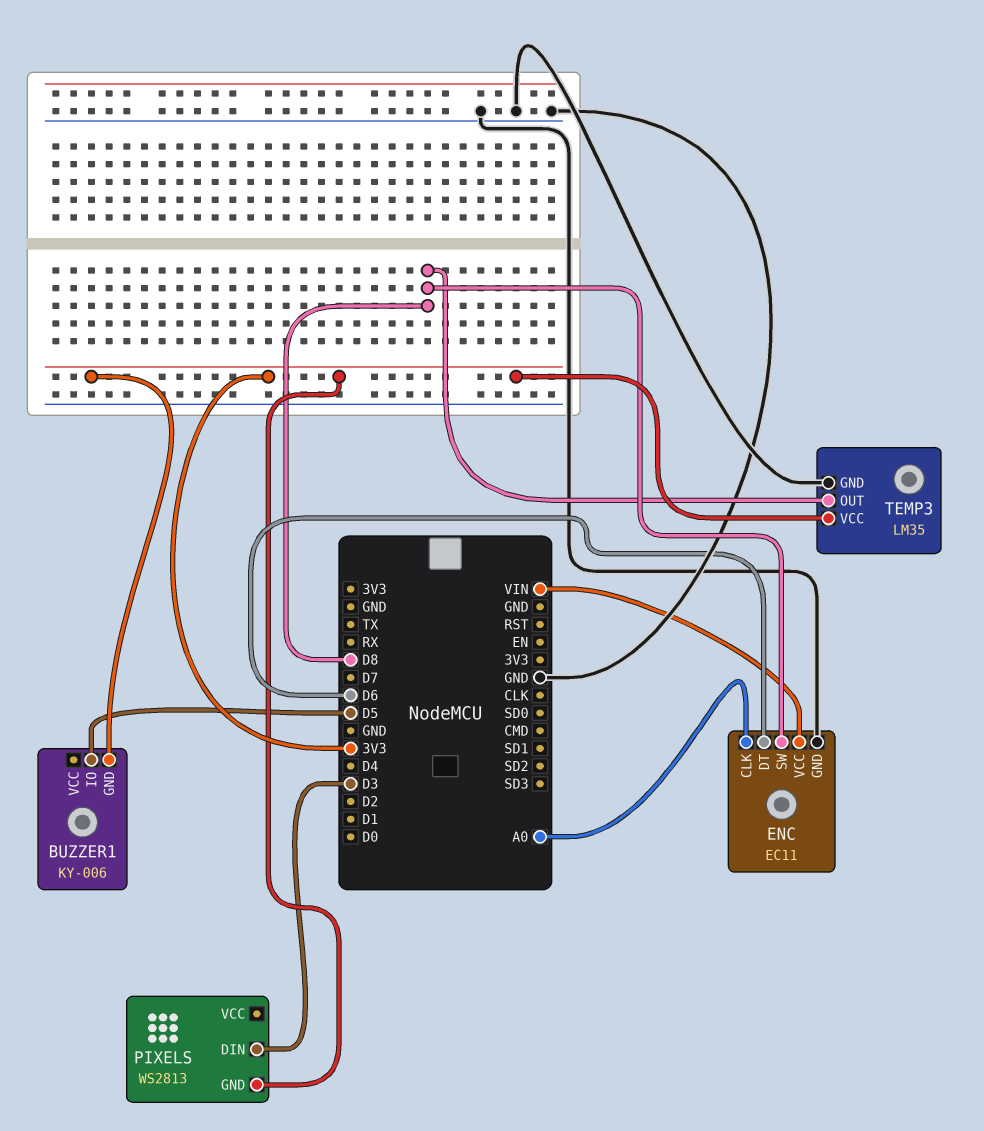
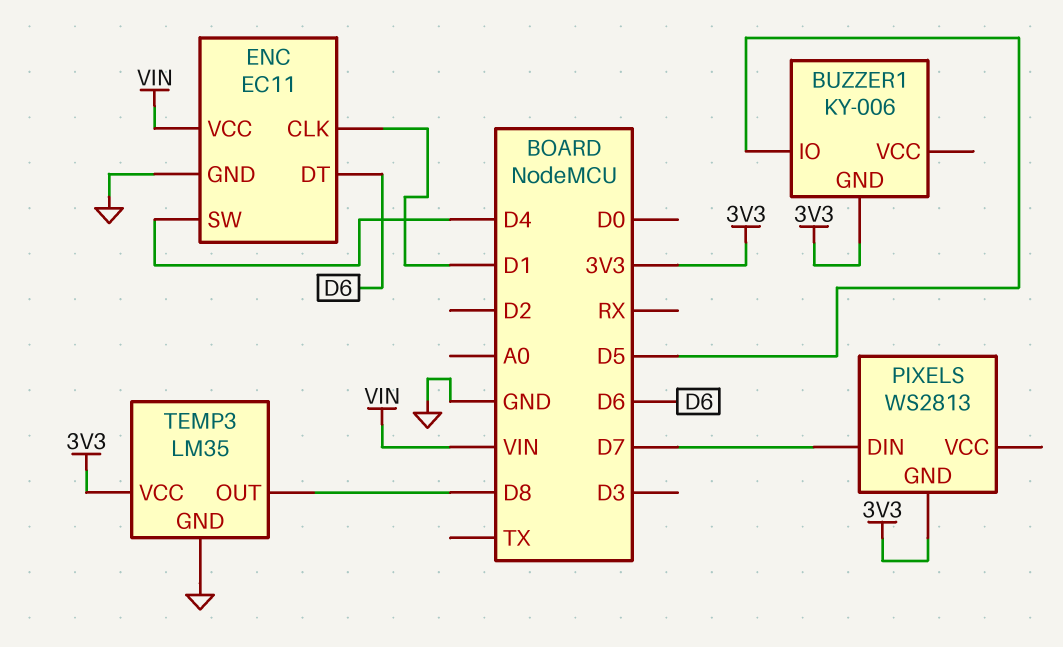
ENC pin CLK: A0 -> D1
ENC pin SW: D8 -> D4
PIXELS pin DIN: D3 -> D7

